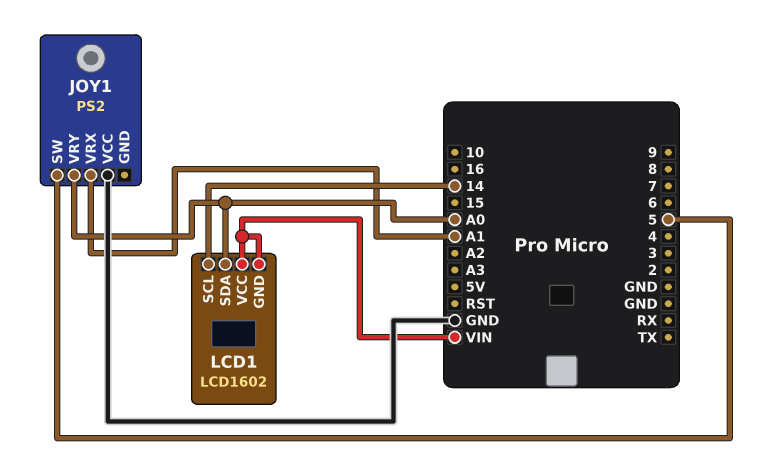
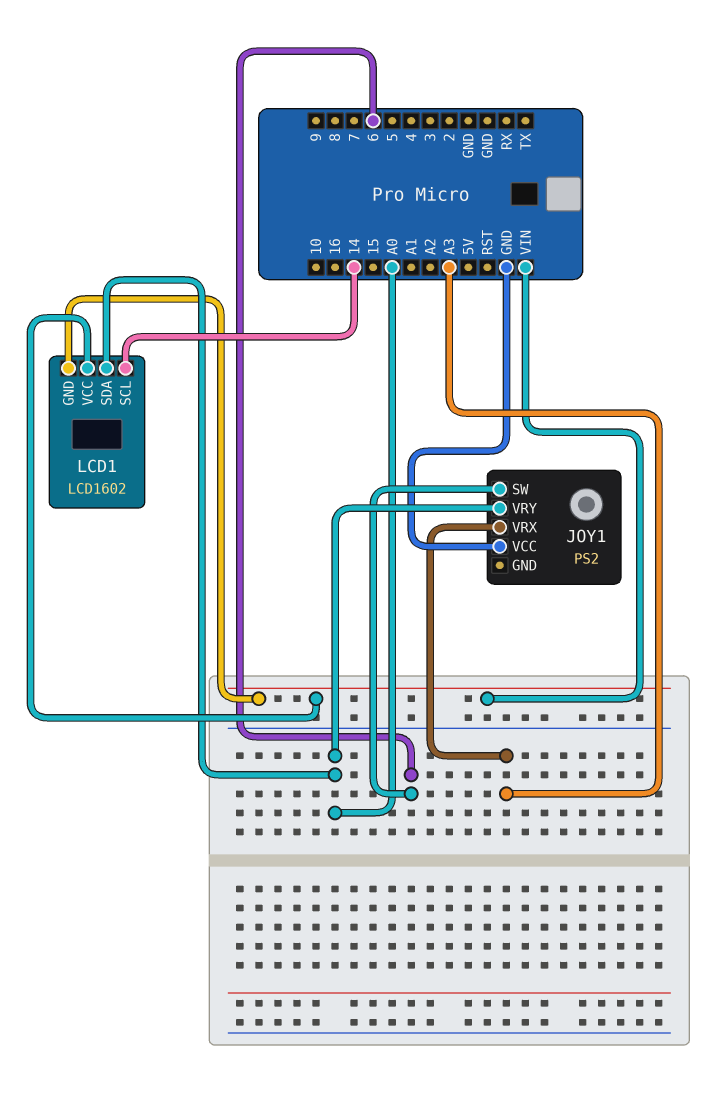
JOY1 pin SW: 5 -> 6
JOY1 pin VRX: A1 -> A3

